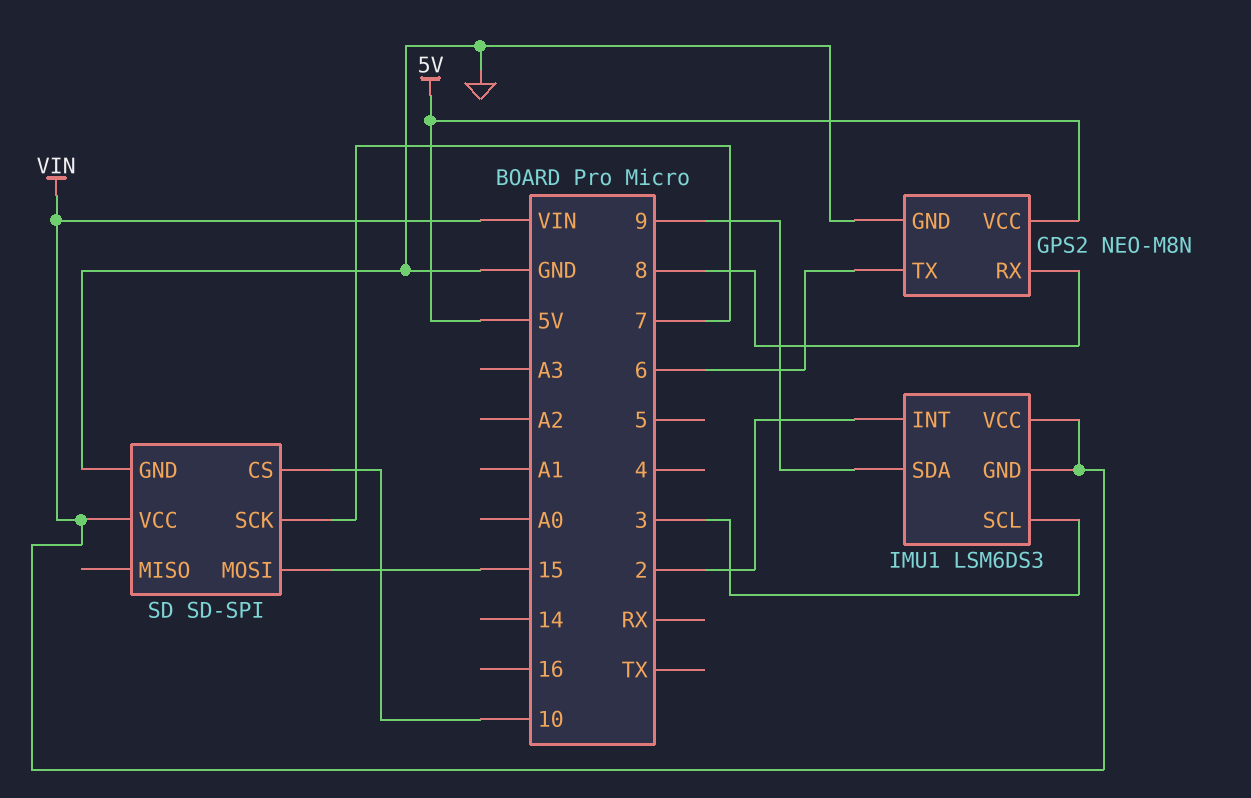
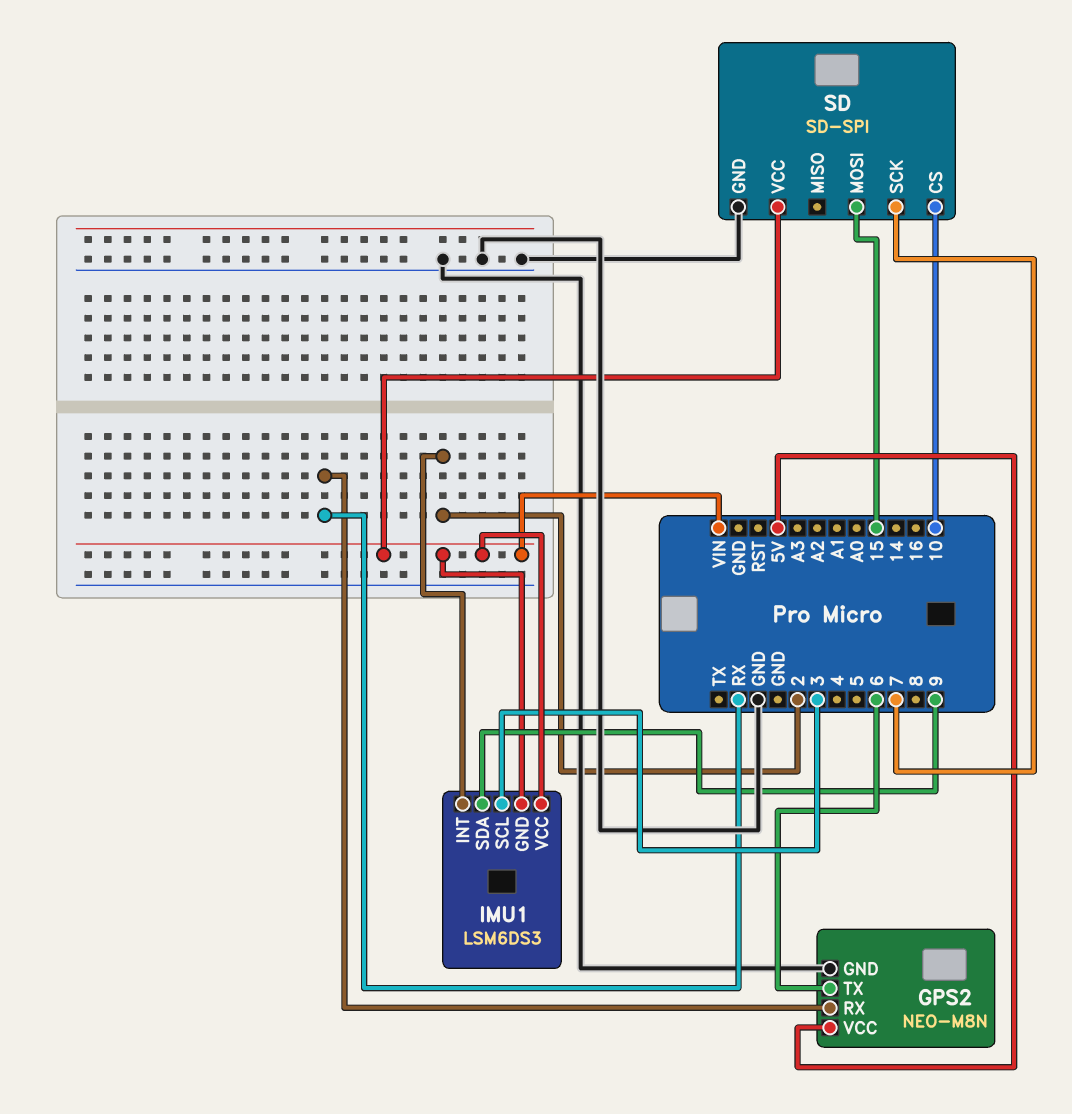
GPS2 pin RX: 8 -> RX

